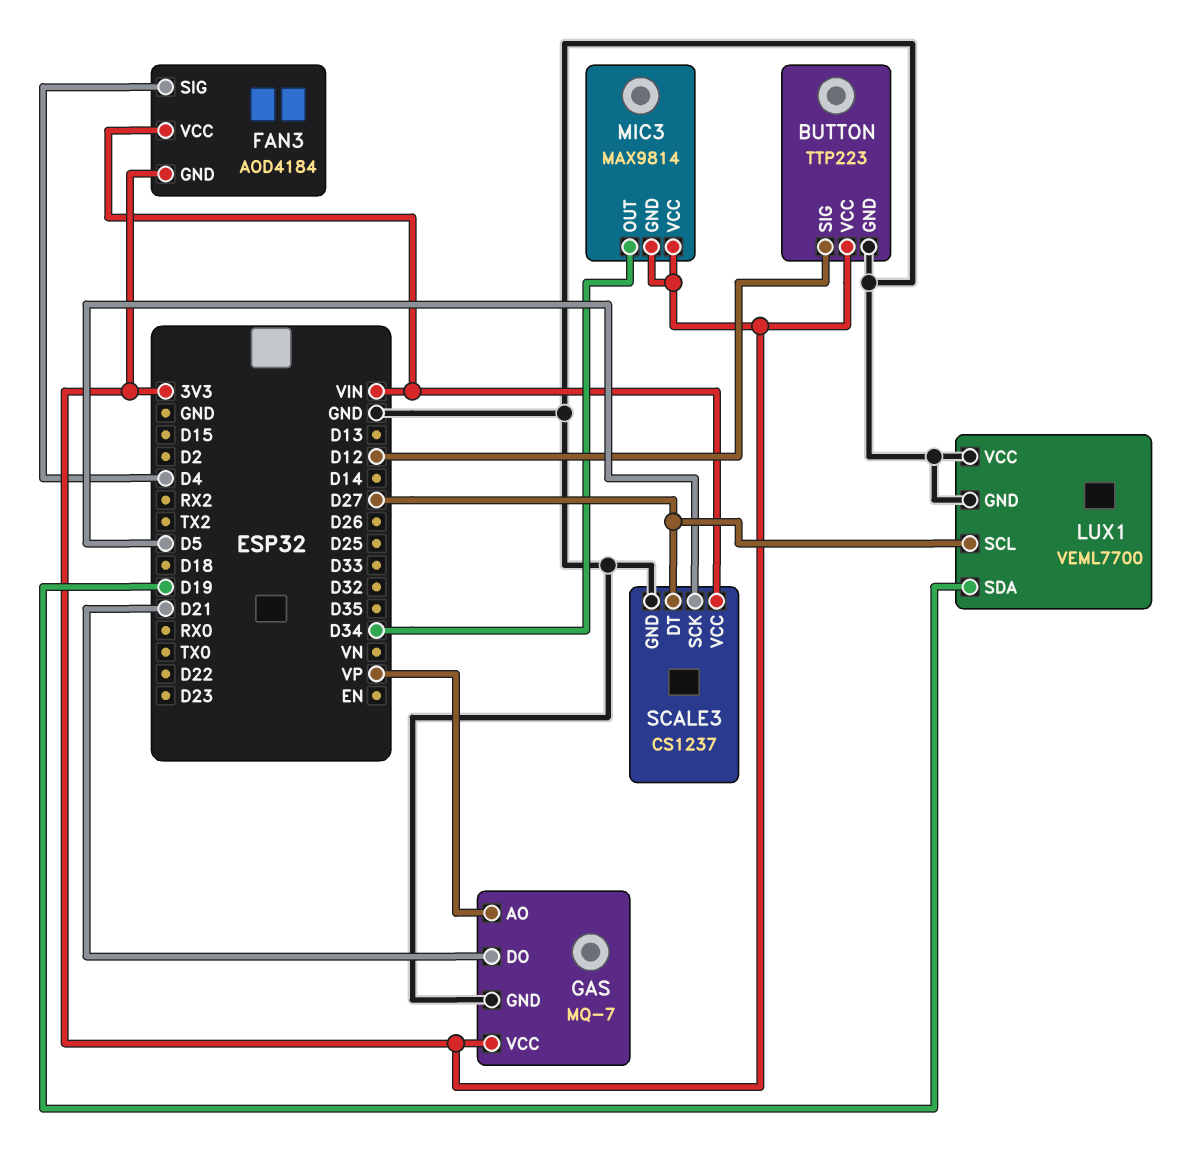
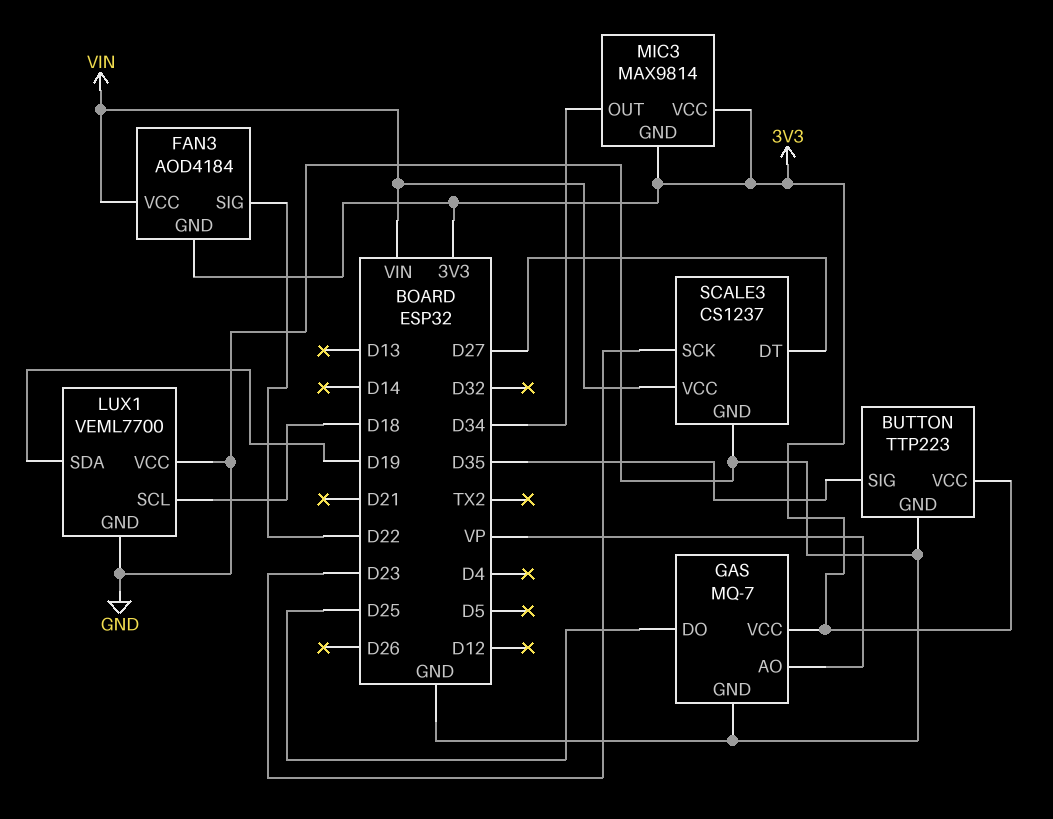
BUTTON pin SIG: D12 -> D35
FAN3 pin SIG: D4 -> D22
GAS pin DO: D21 -> D25
LUX1 pin SCL: D27 -> D18
SCALE3 pin SCK: D5 -> D23

